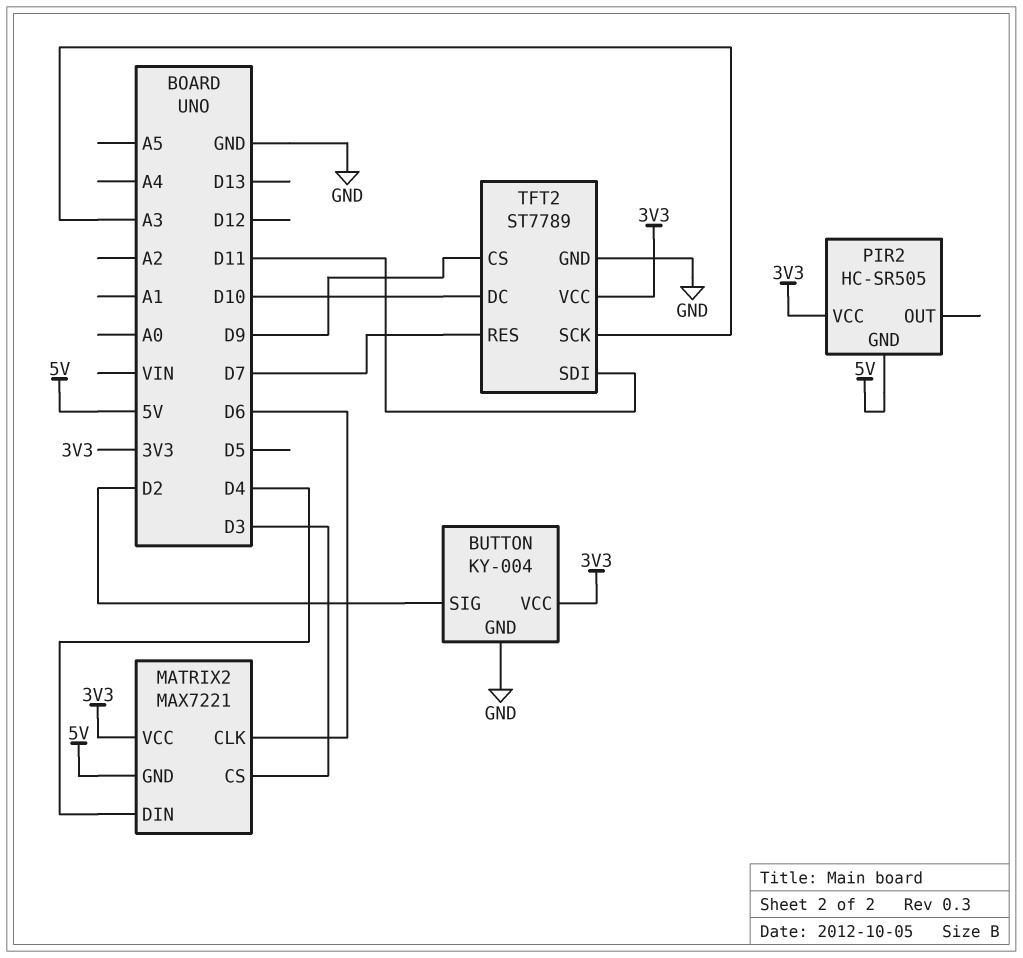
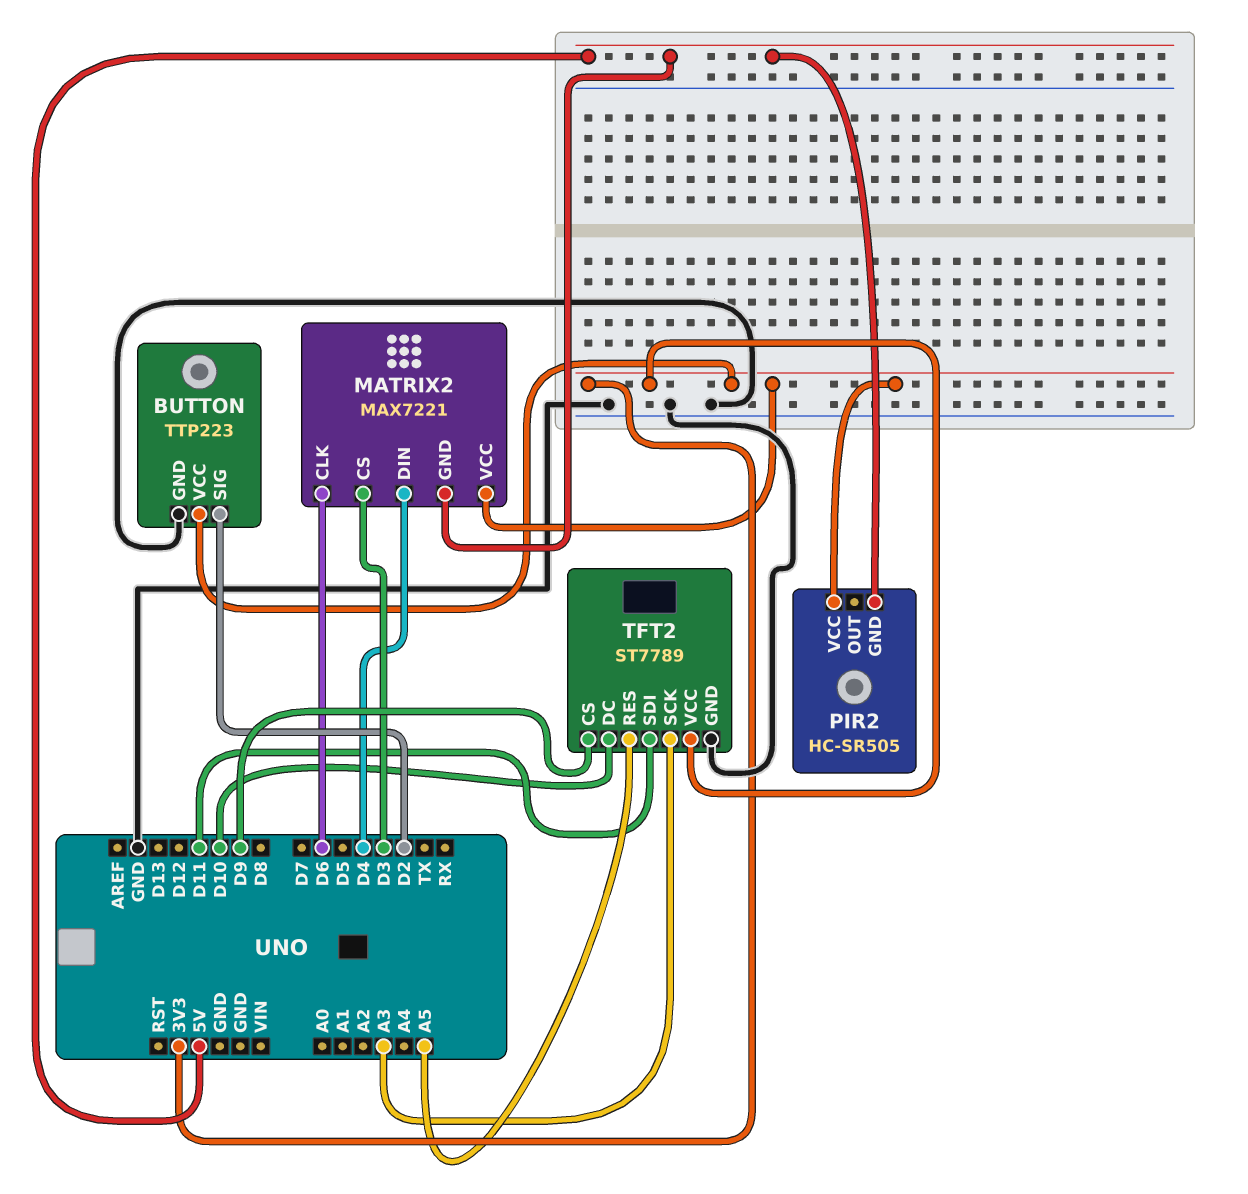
BUTTON: KY-004 -> TTP223
TFT2 pin RES: D7 -> A5

